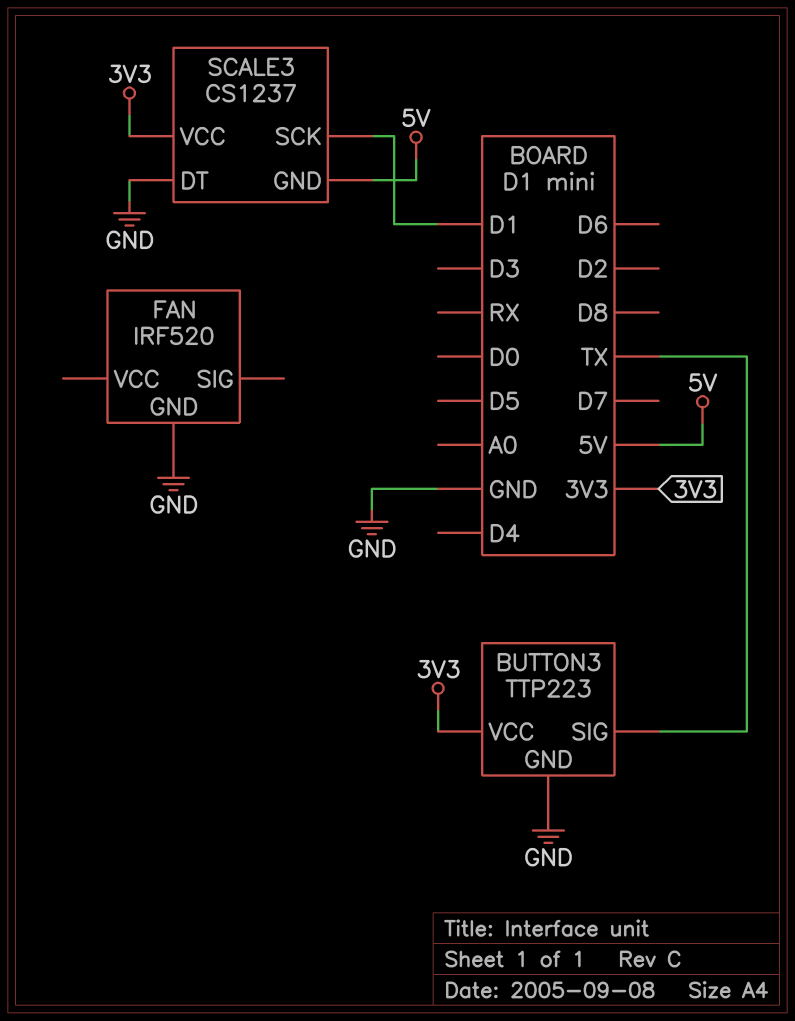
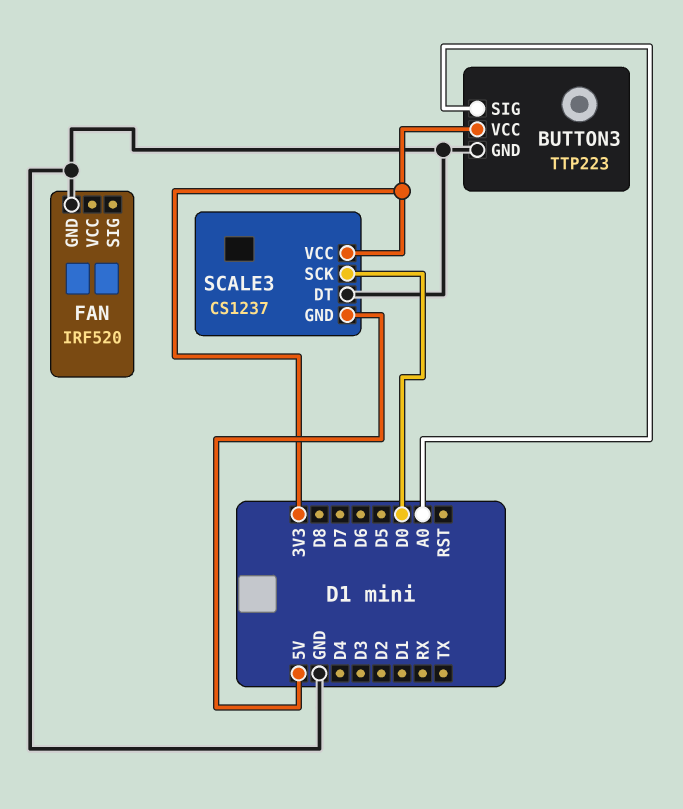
BUTTON3 pin SIG: TX -> A0
SCALE3 pin SCK: D1 -> D0

